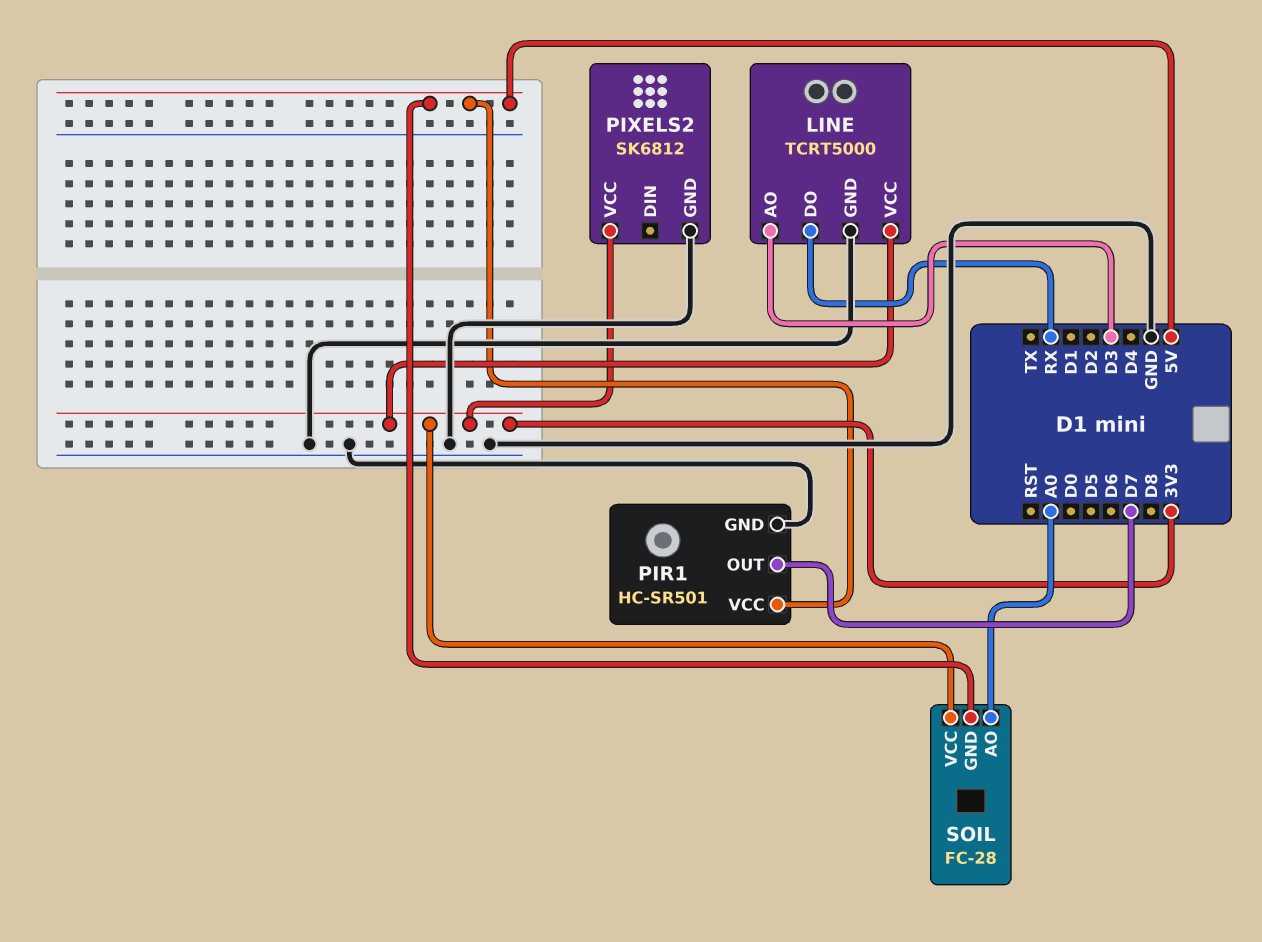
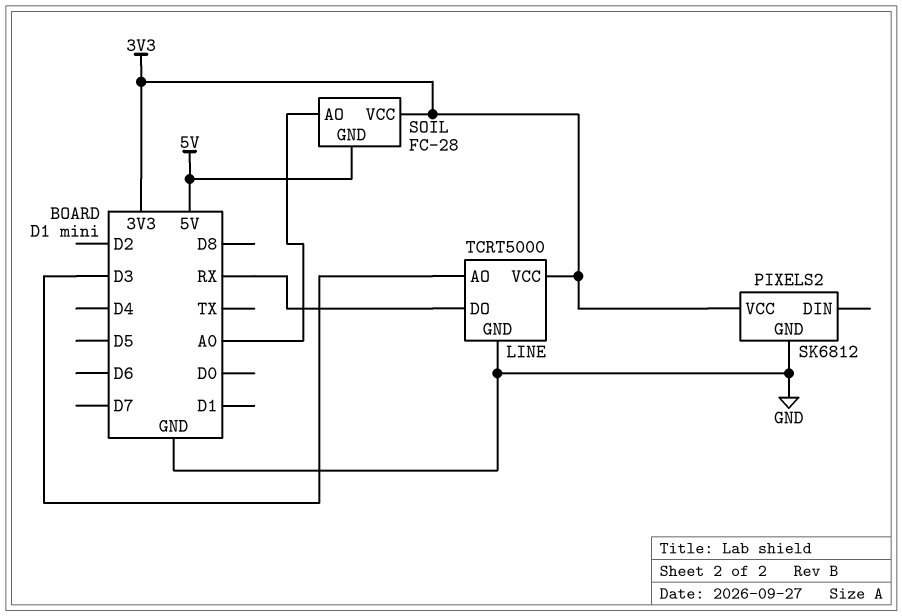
PIR1: HC-SR501 -> none
PIR1 pin GND: GND -> none
PIR1 pin OUT: D7 -> none
PIR1 pin VCC: 5V -> none

